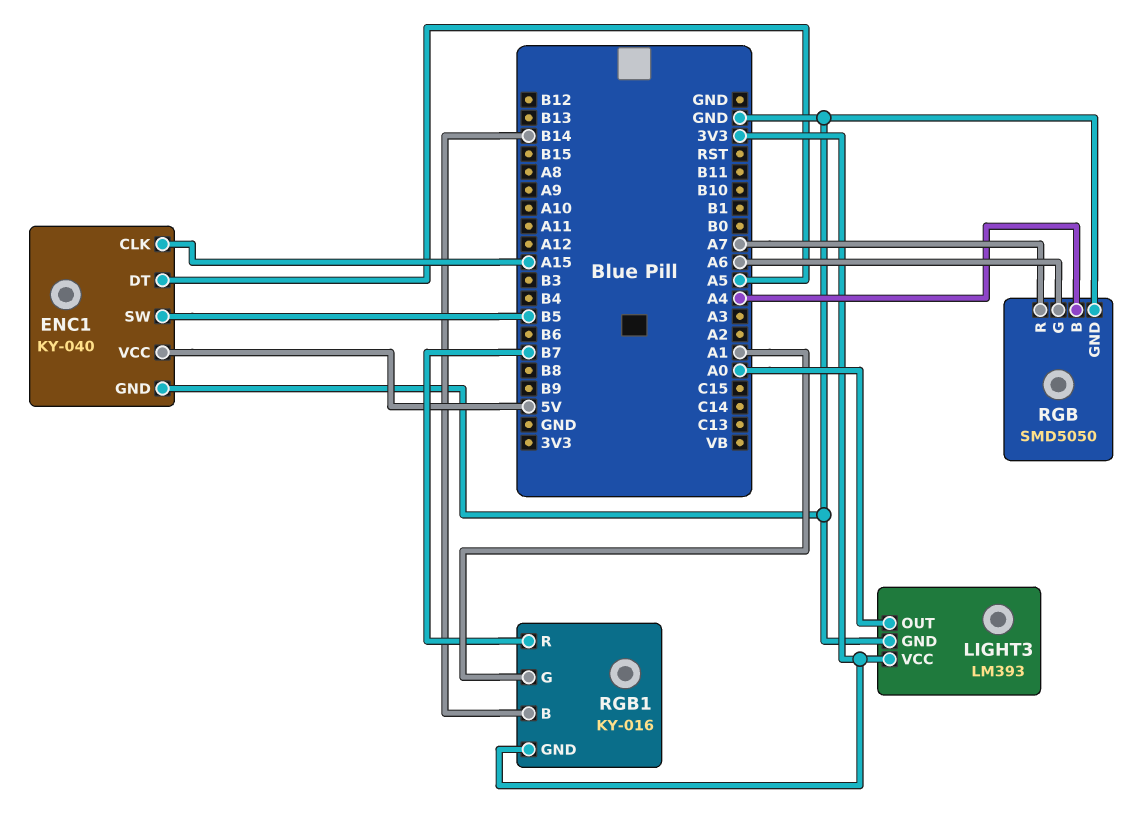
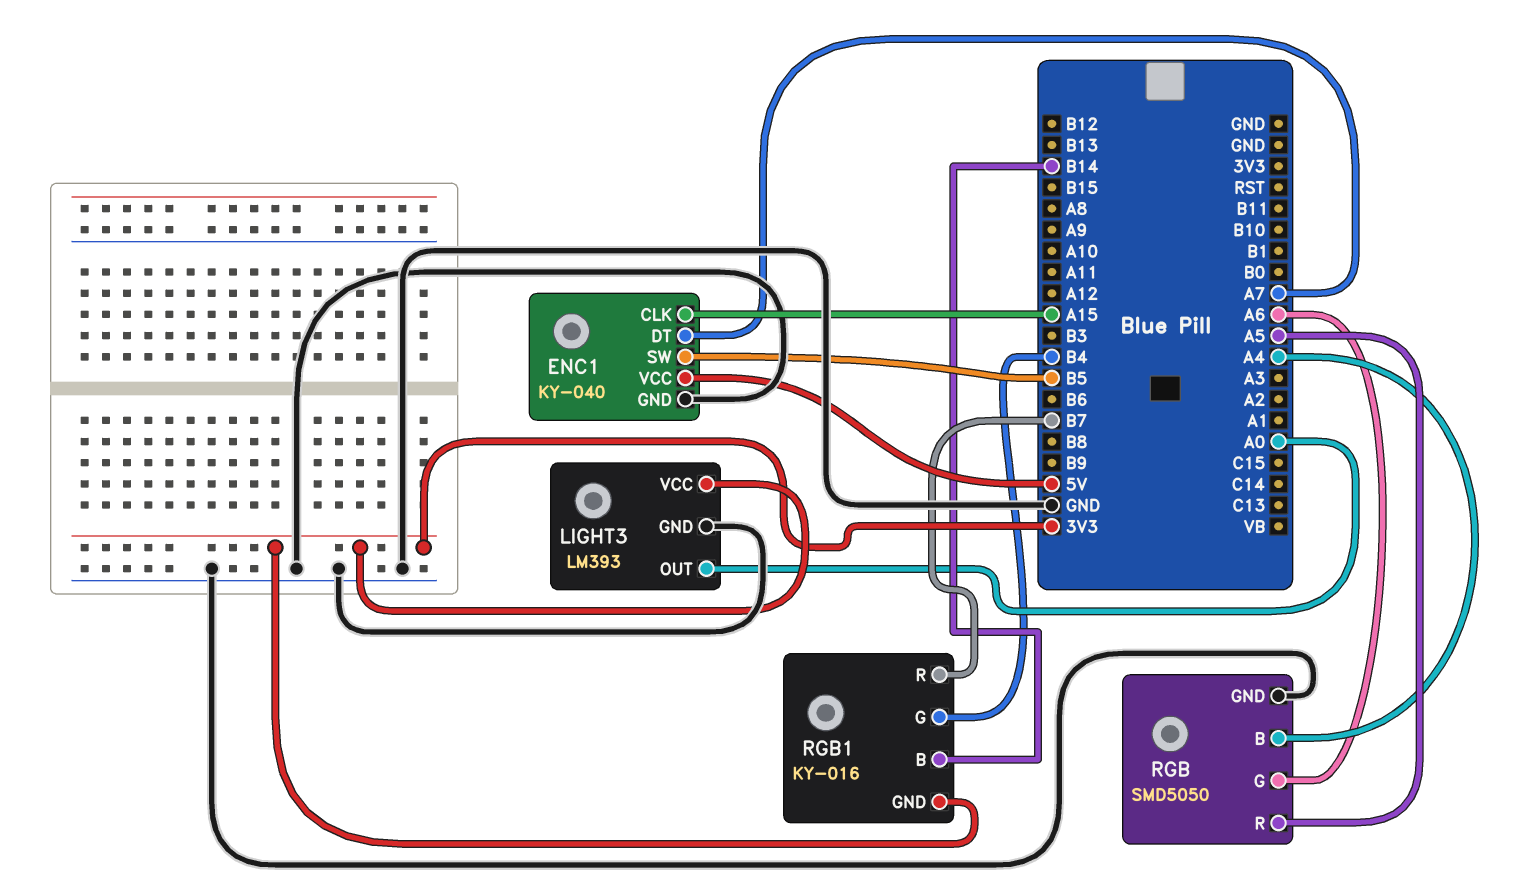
ENC1 pin DT: A5 -> A7
RGB pin R: A7 -> A5
RGB1 pin G: A1 -> B4

